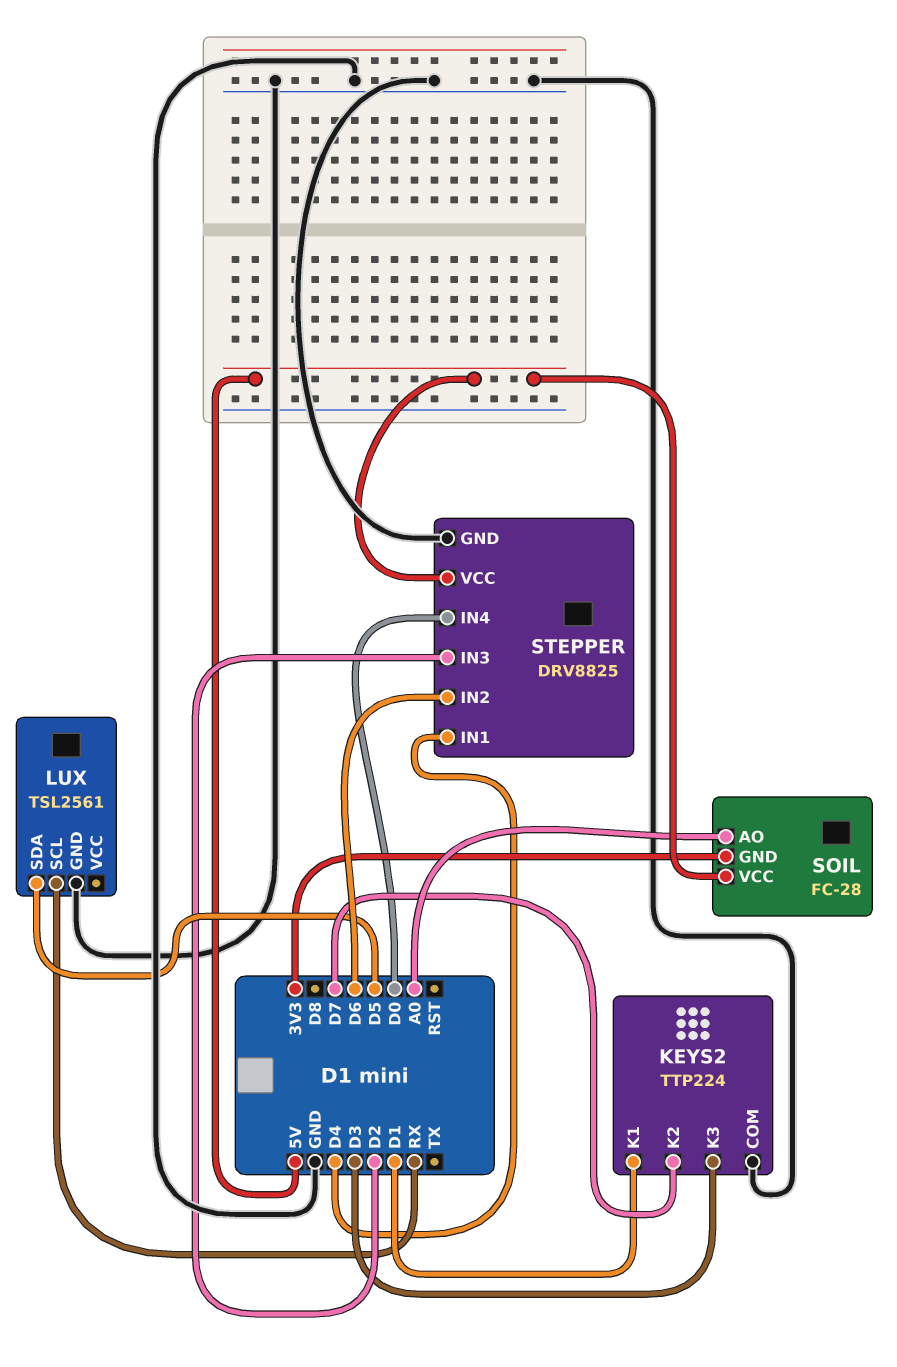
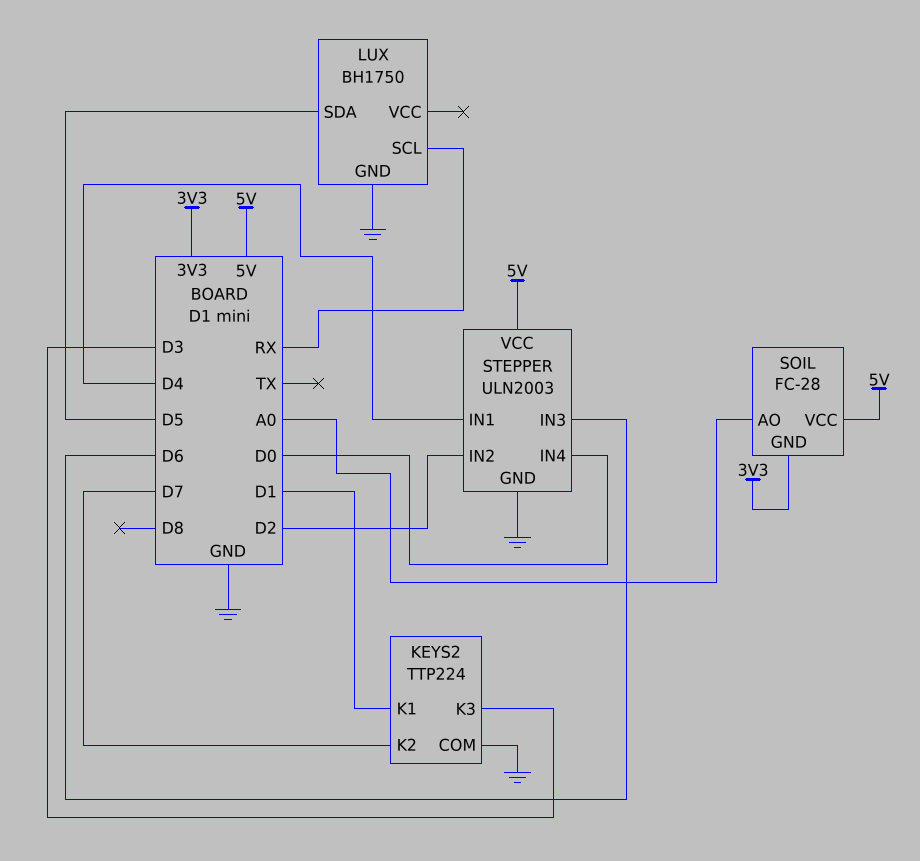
LUX: TSL2561 -> BH1750
STEPPER: DRV8825 -> ULN2003
STEPPER pin IN2: D6 -> D2
STEPPER pin IN3: D2 -> D6

